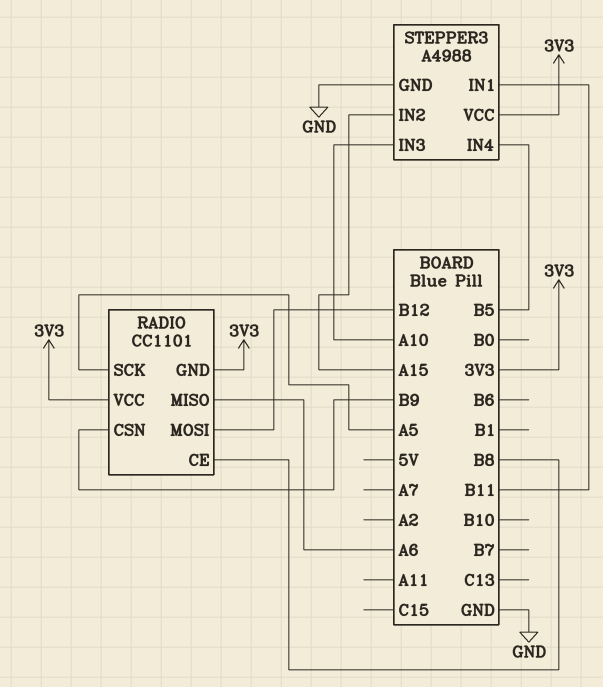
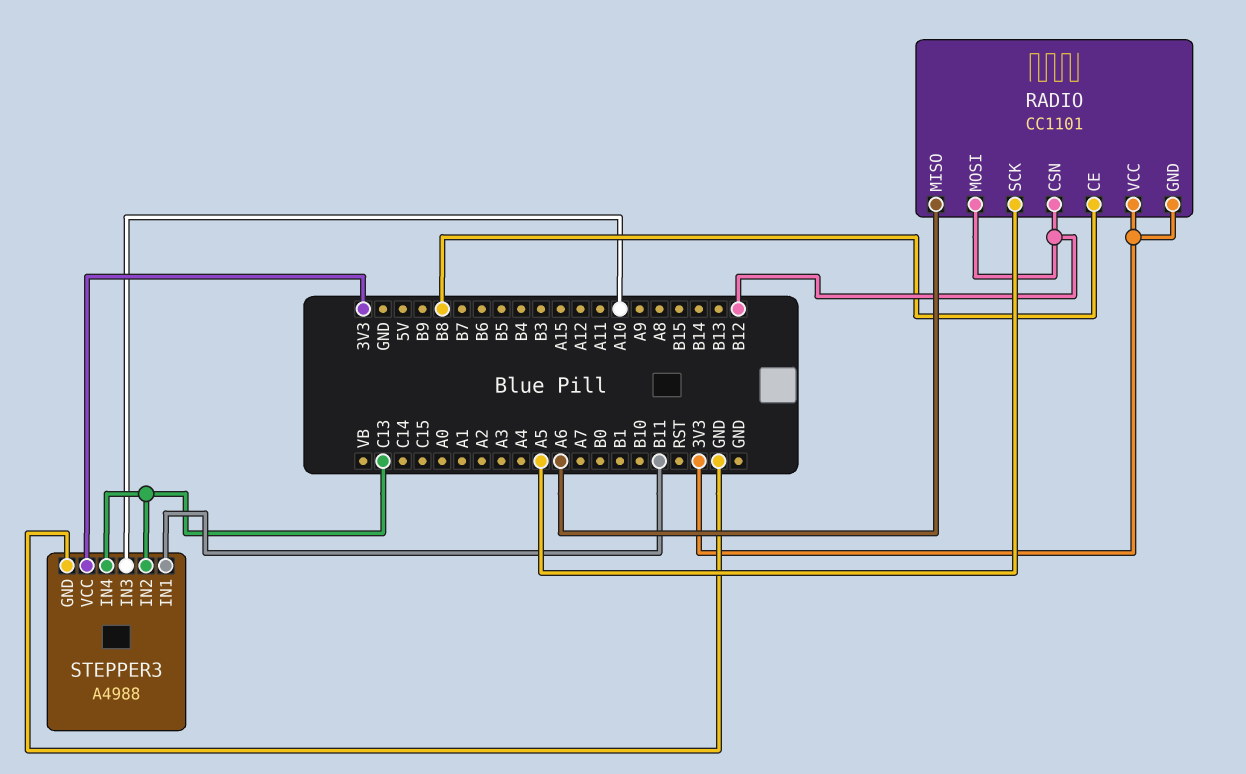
RADIO pin CSN: B9 -> B12
STEPPER3 pin IN2: A15 -> C13
STEPPER3 pin IN4: B5 -> C13

